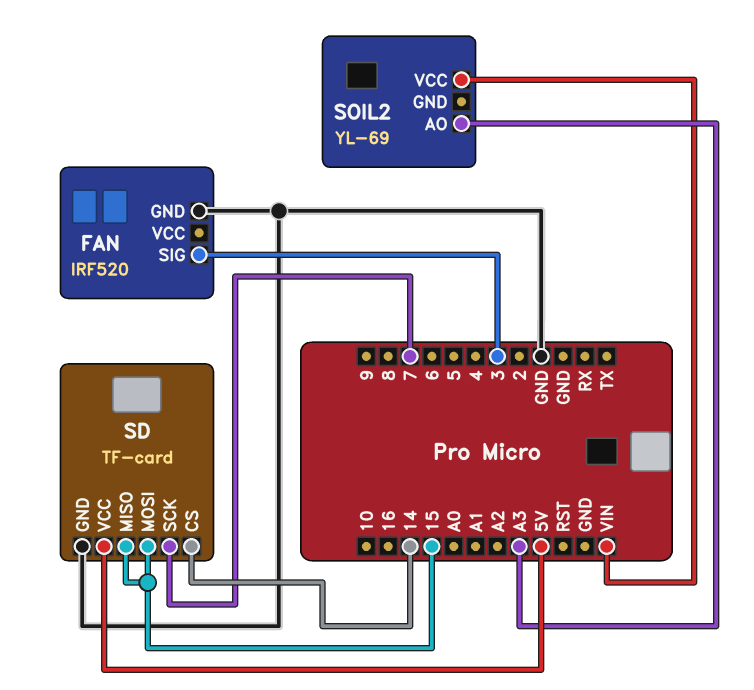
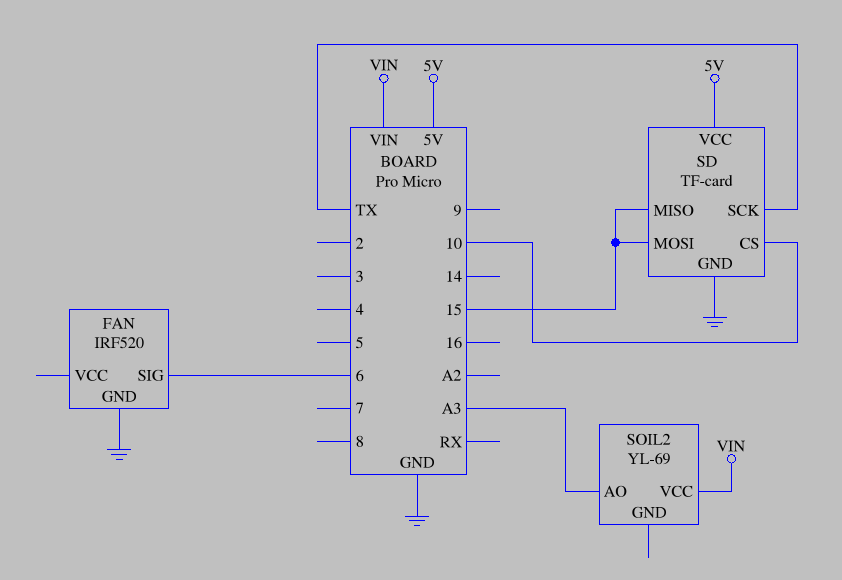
FAN pin SIG: 3 -> 6
SD pin CS: 14 -> 10
SD pin SCK: 7 -> TX

